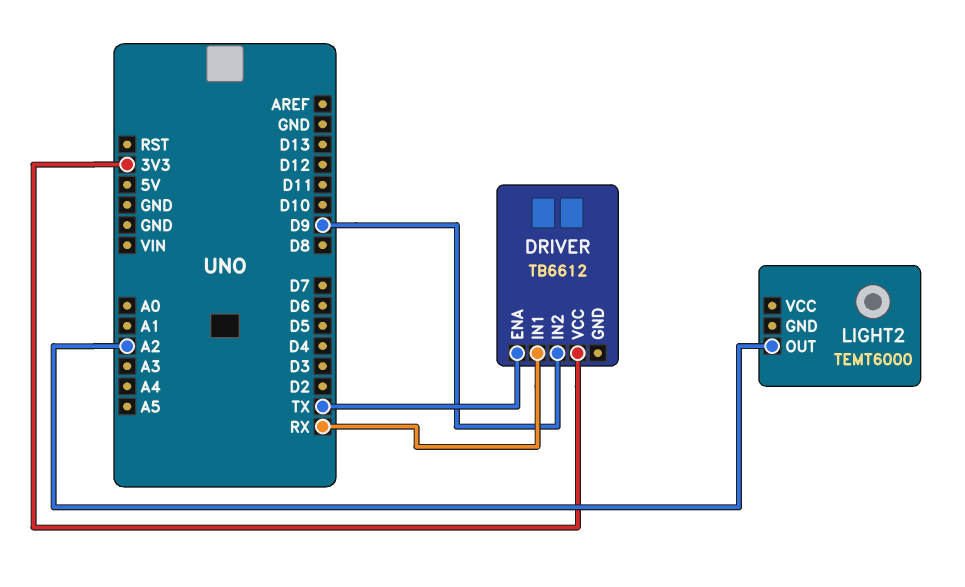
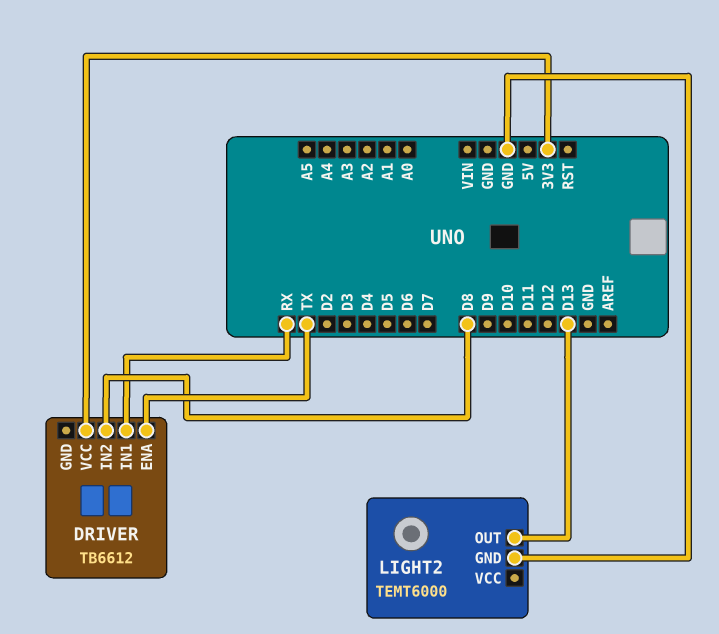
DRIVER pin IN2: D9 -> D8
LIGHT2 pin GND: none -> GND
LIGHT2 pin OUT: A2 -> D13

